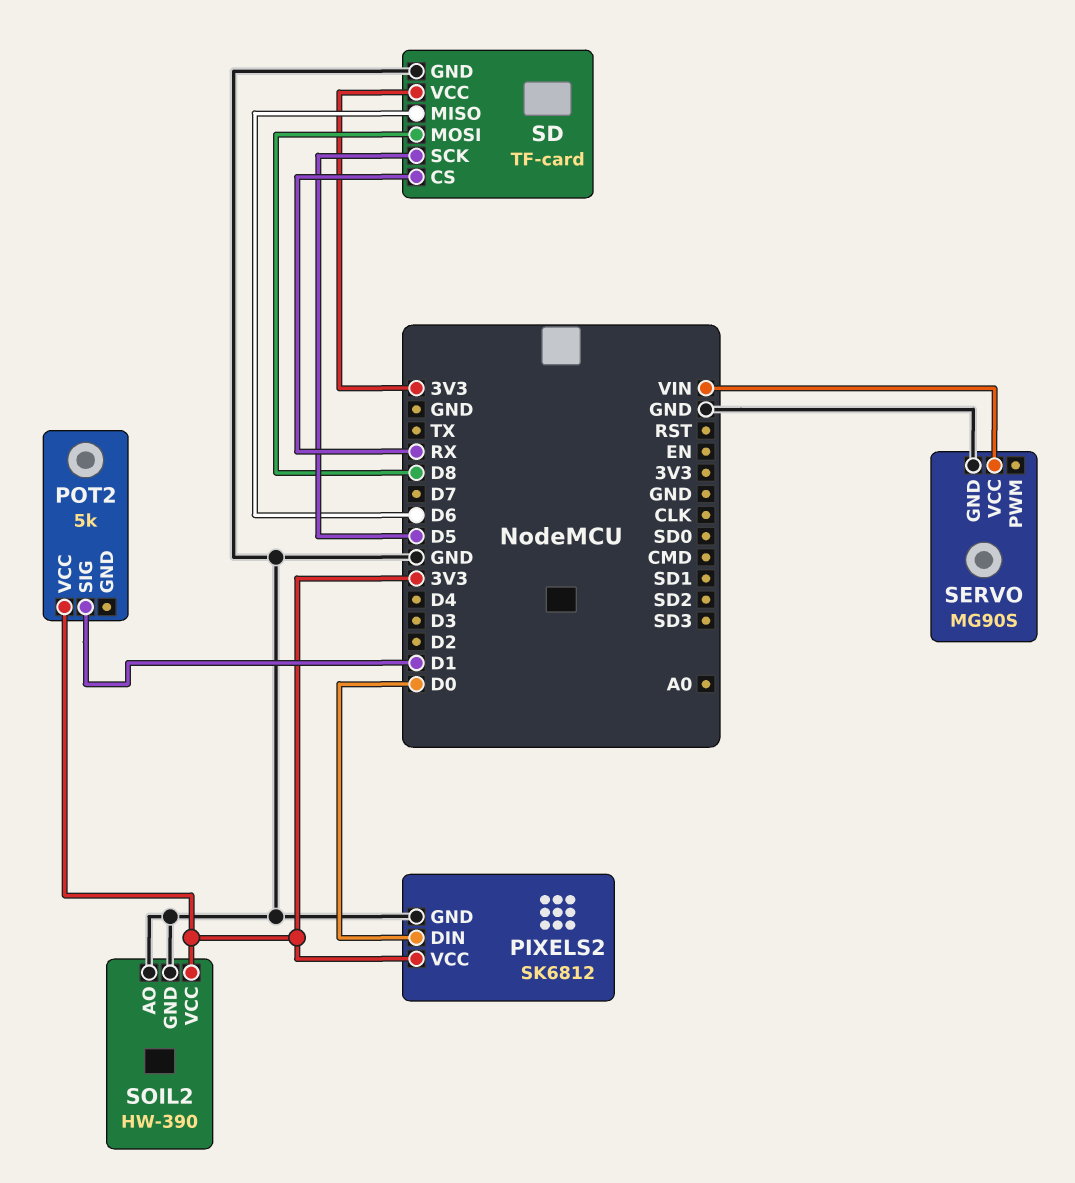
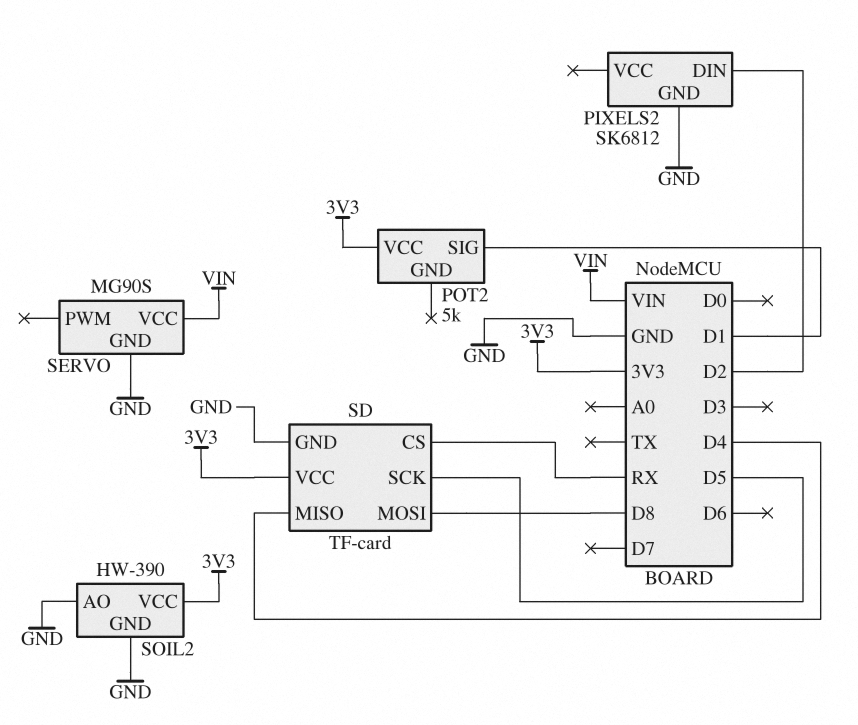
PIXELS2 pin DIN: D0 -> D2
PIXELS2 pin VCC: 3V3 -> none
SD pin MISO: D6 -> D4

